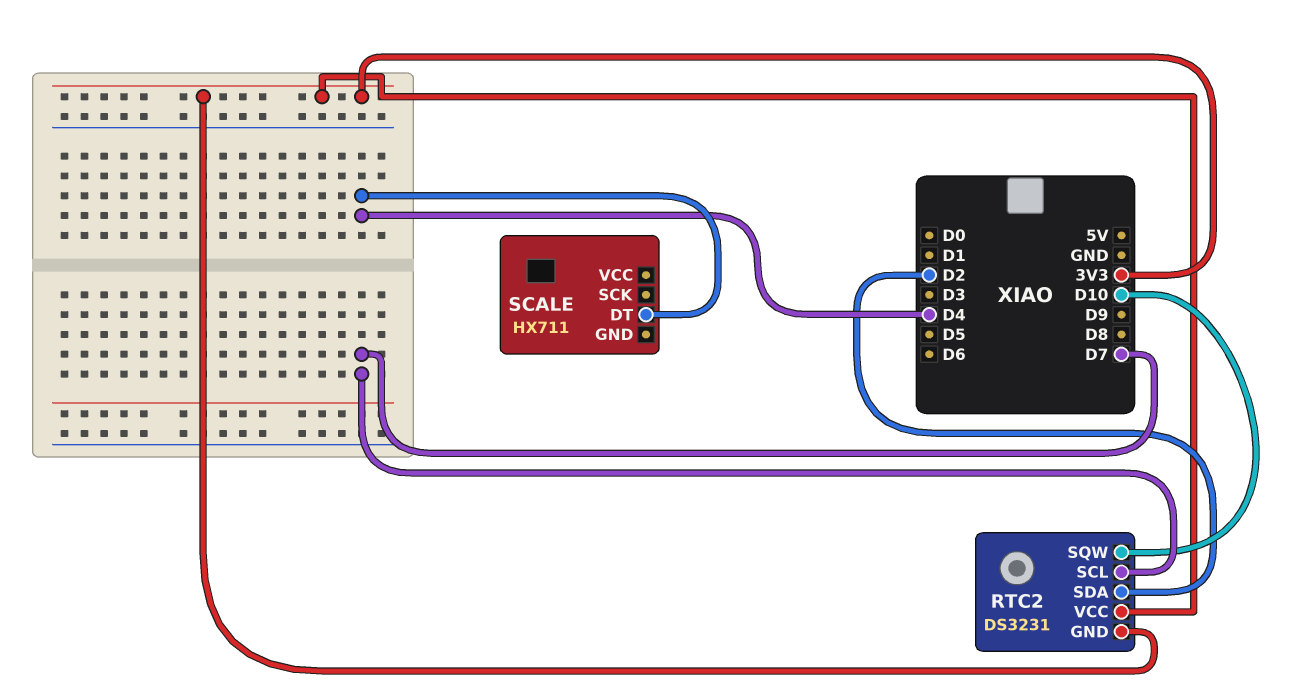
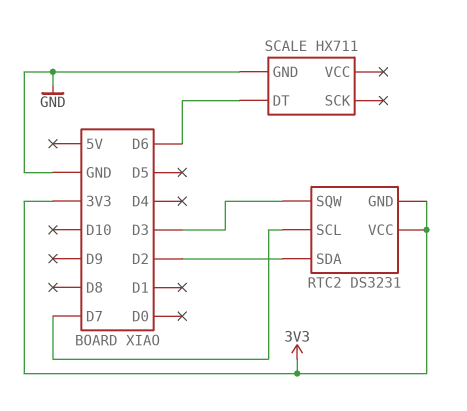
RTC2 pin SQW: D10 -> D3
SCALE pin DT: D4 -> D6
SCALE pin GND: none -> GND

